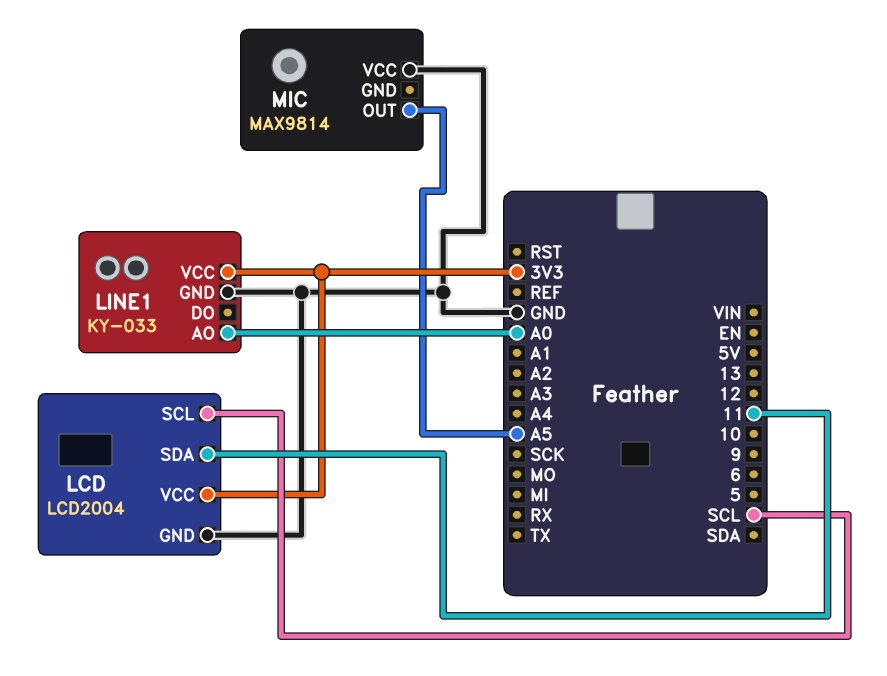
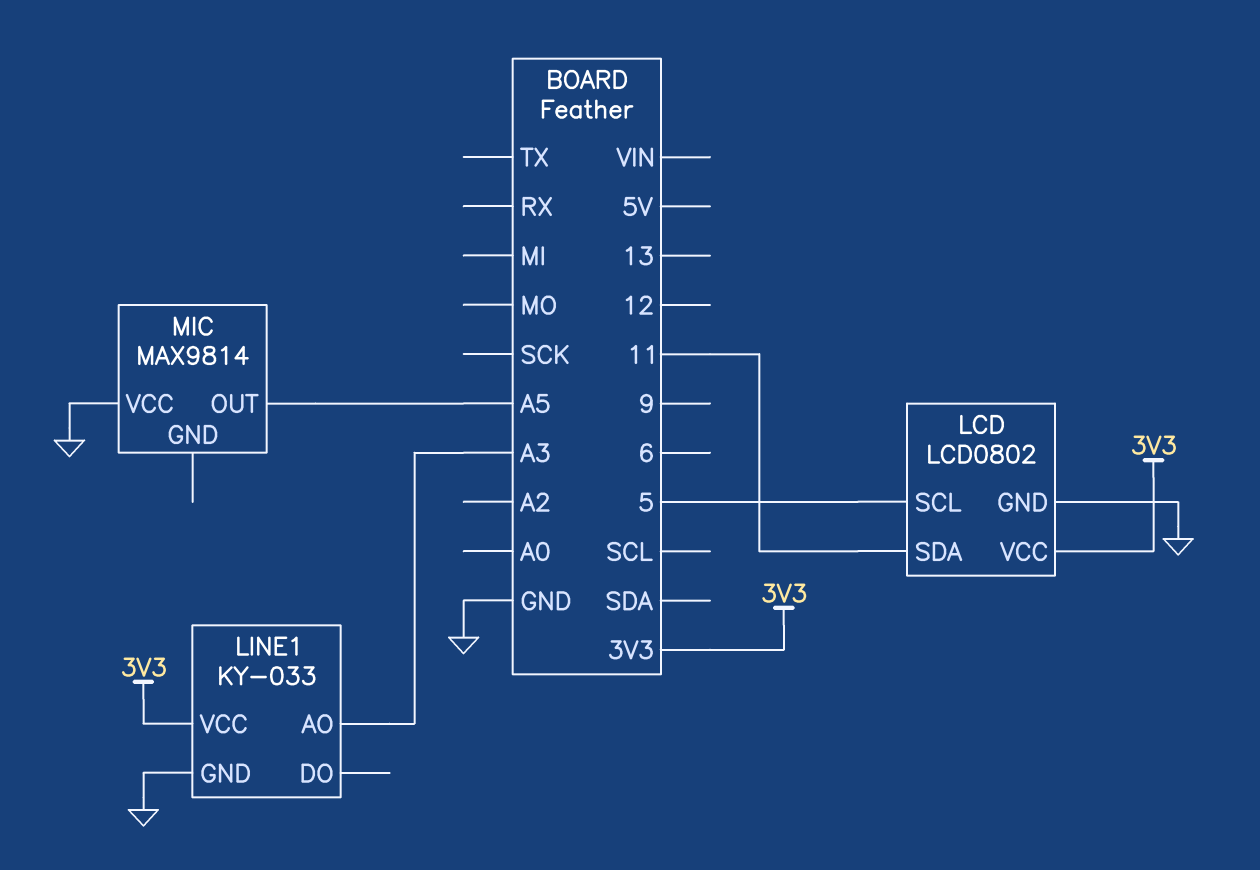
LCD: LCD2004 -> LCD0802
LCD pin SCL: SCL -> 5
LINE1 pin AO: A0 -> A3

